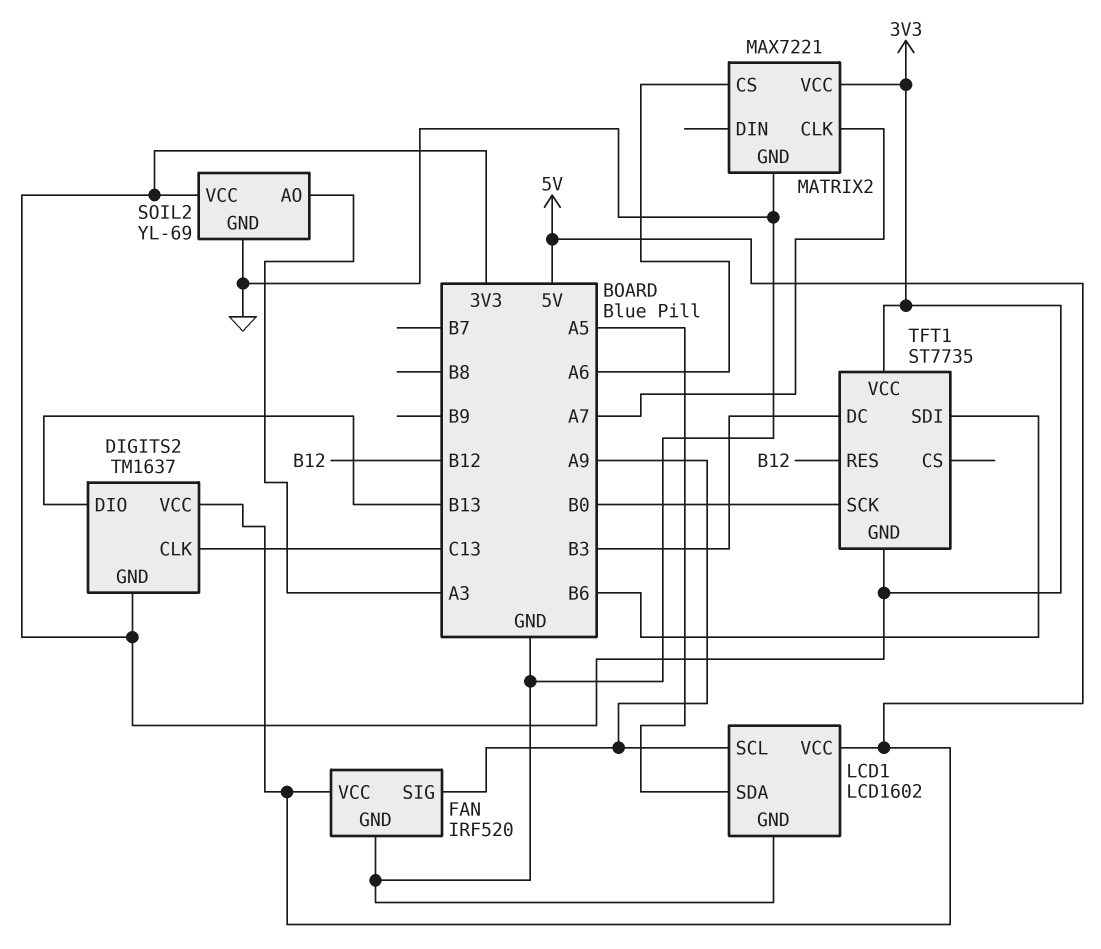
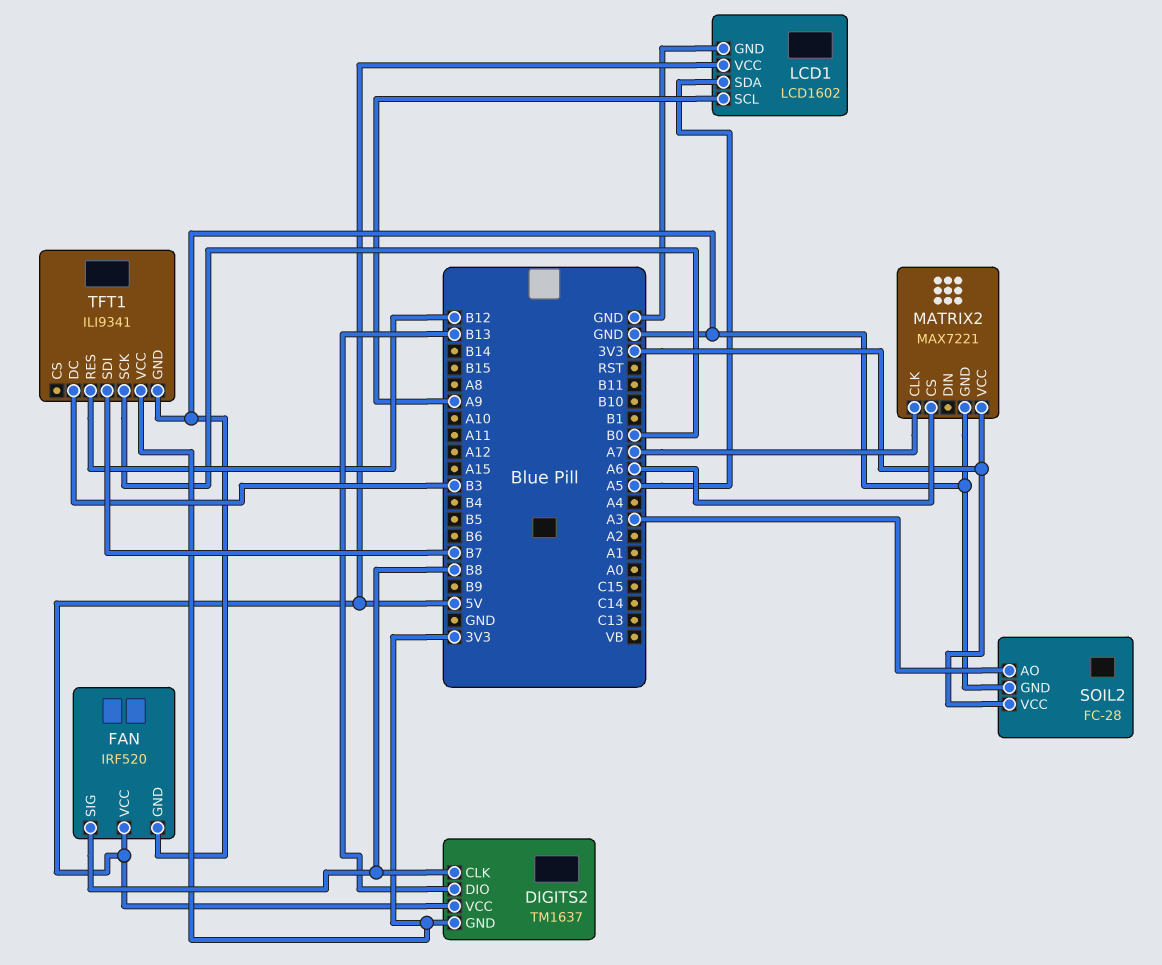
DIGITS2 pin CLK: C13 -> B8
FAN pin SIG: A9 -> B8
SOIL2: YL-69 -> FC-28
TFT1: ST7735 -> ILI9341
TFT1 pin GND: 3V3 -> GND
TFT1 pin SDI: B6 -> B7

